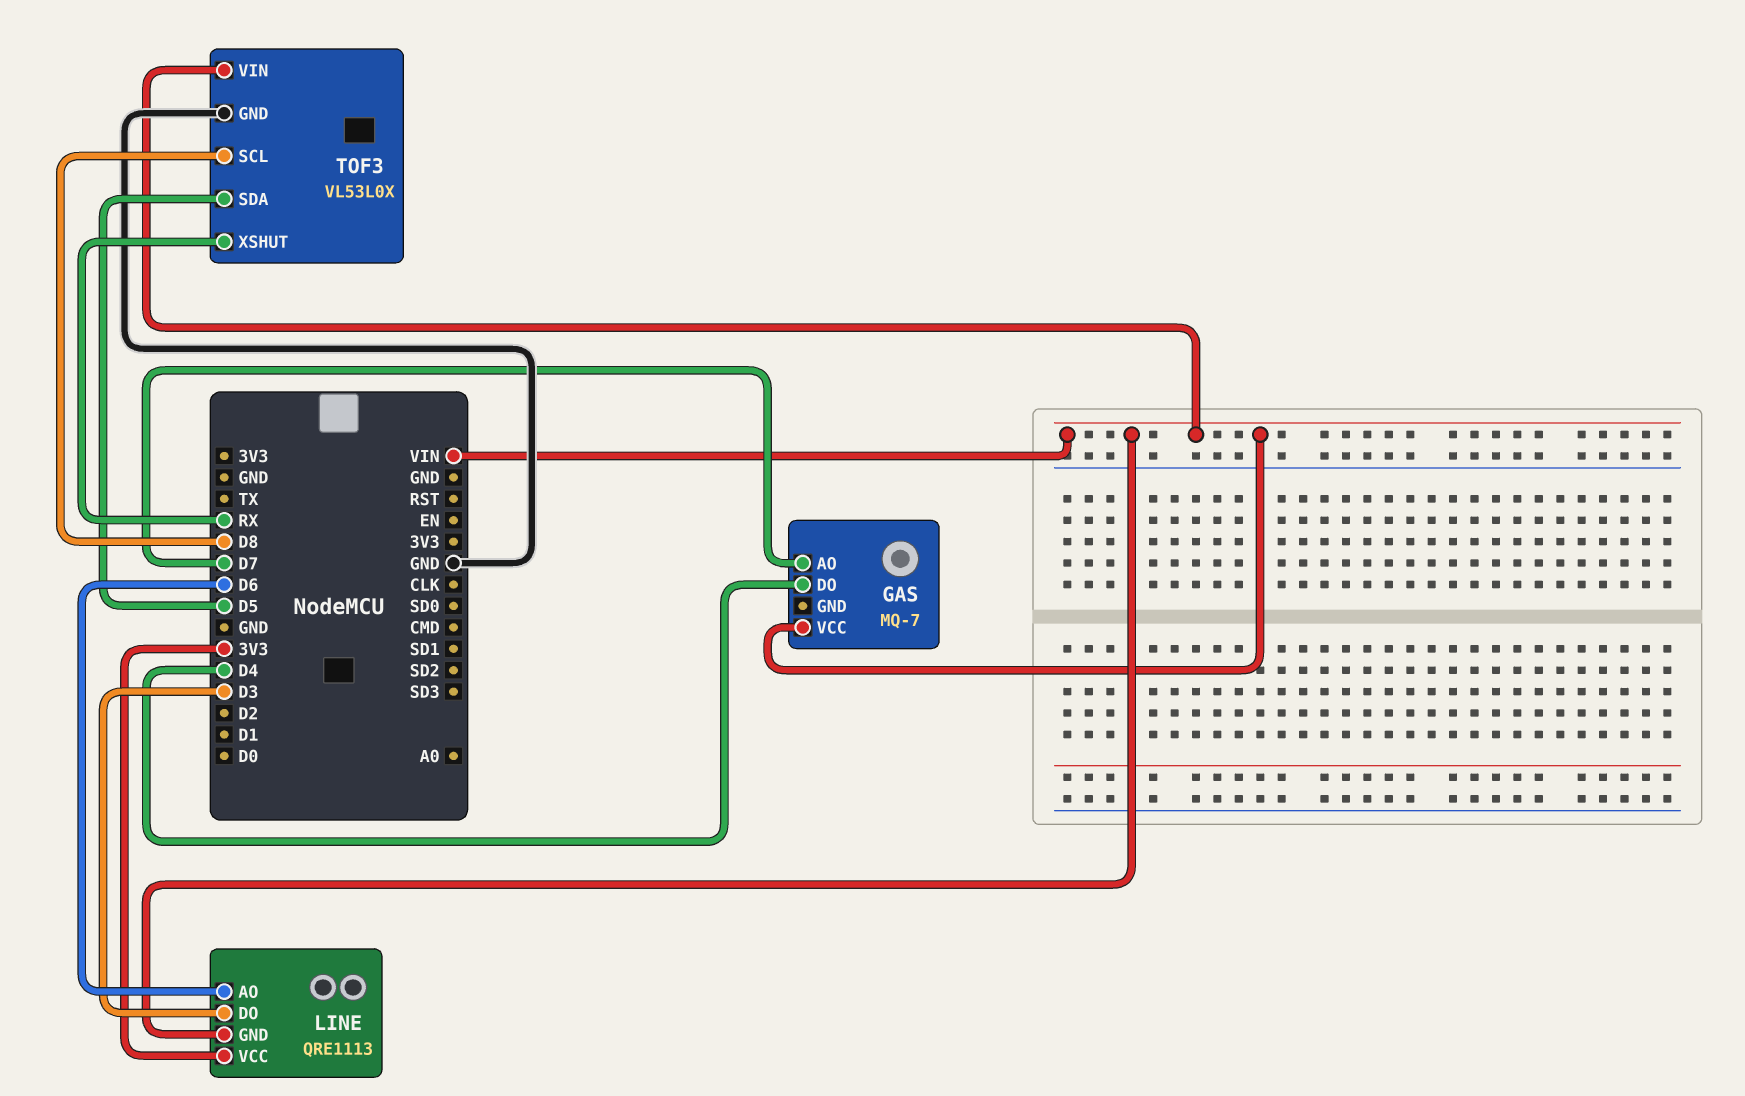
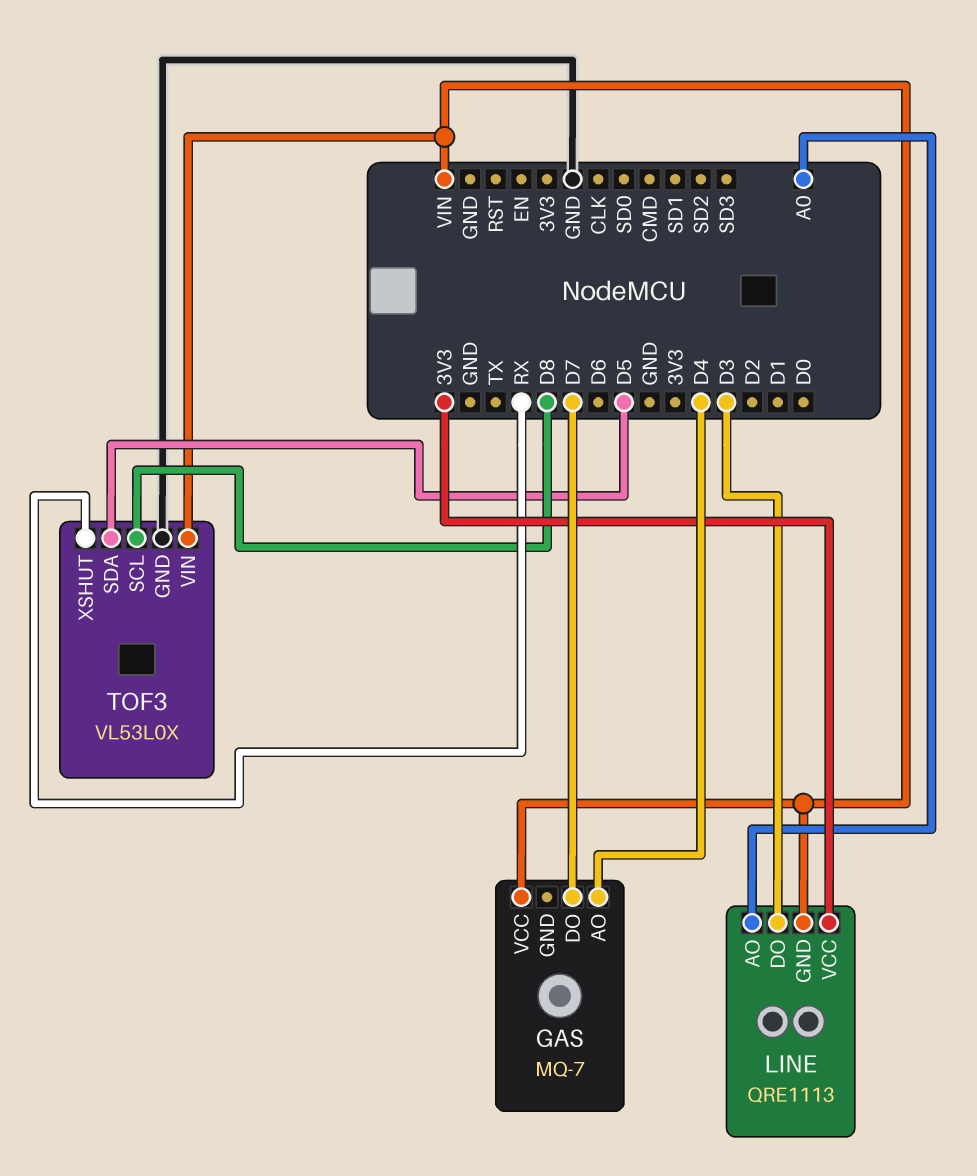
GAS pin AO: D7 -> D4
GAS pin DO: D4 -> D7
LINE pin AO: D6 -> A0

